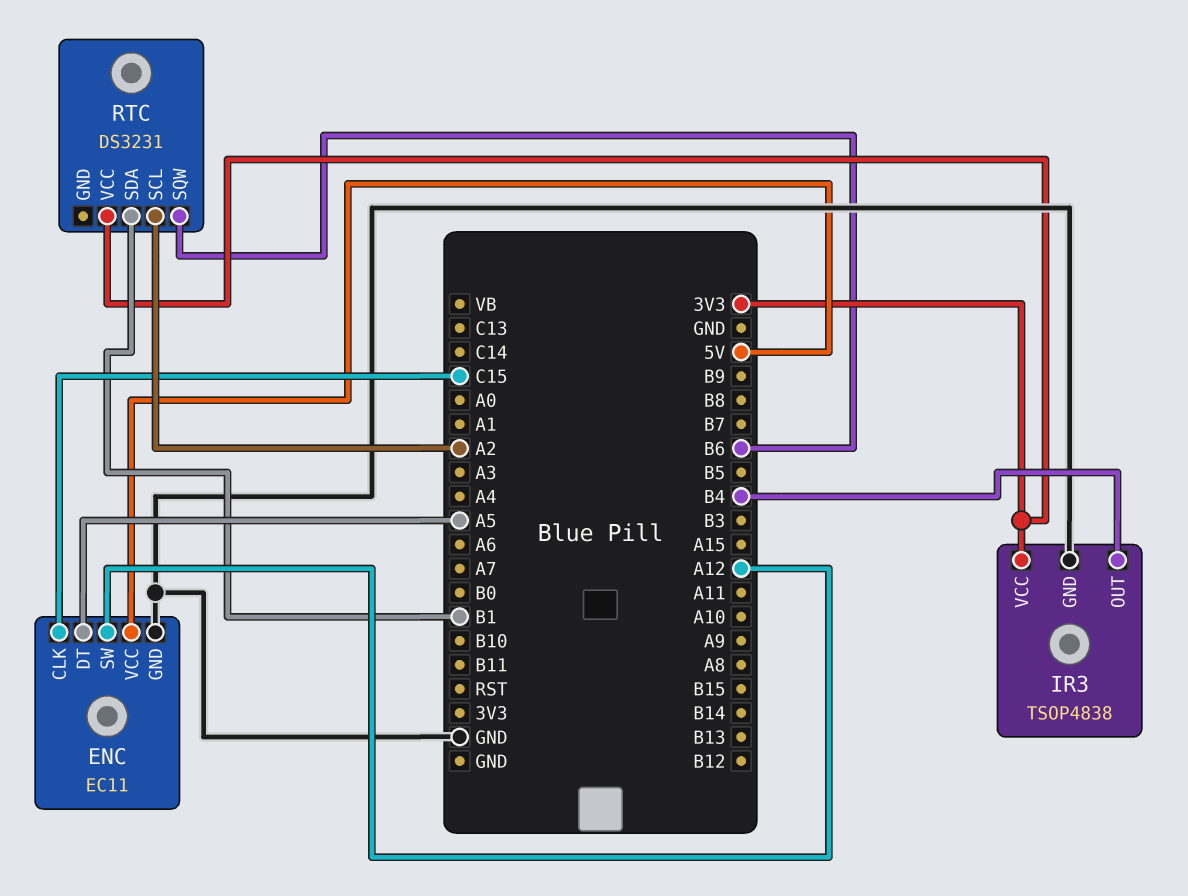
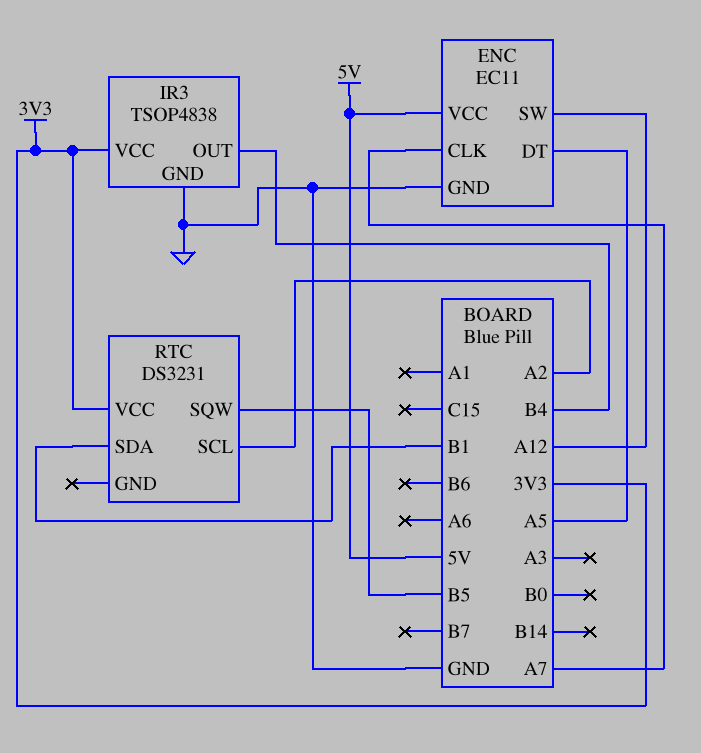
ENC pin CLK: C15 -> A7
RTC pin SQW: B6 -> B5

